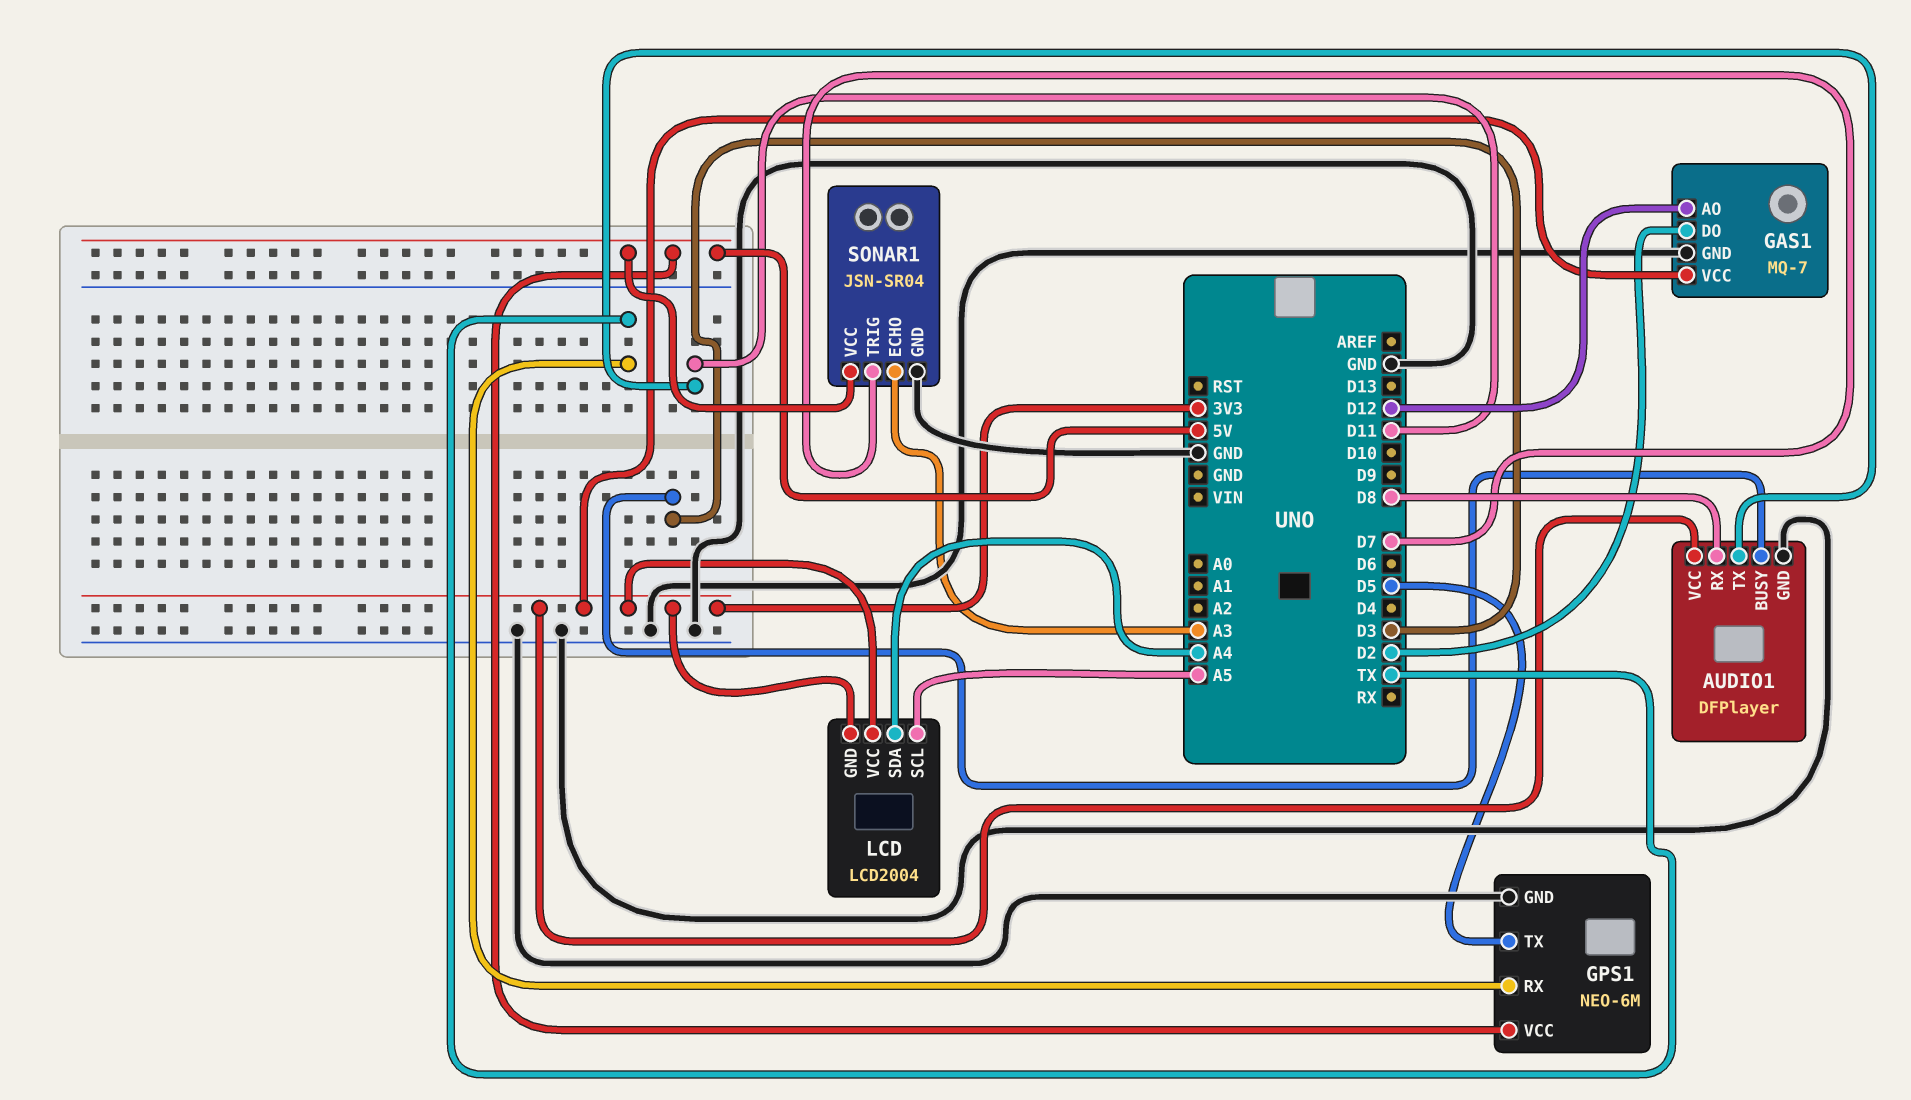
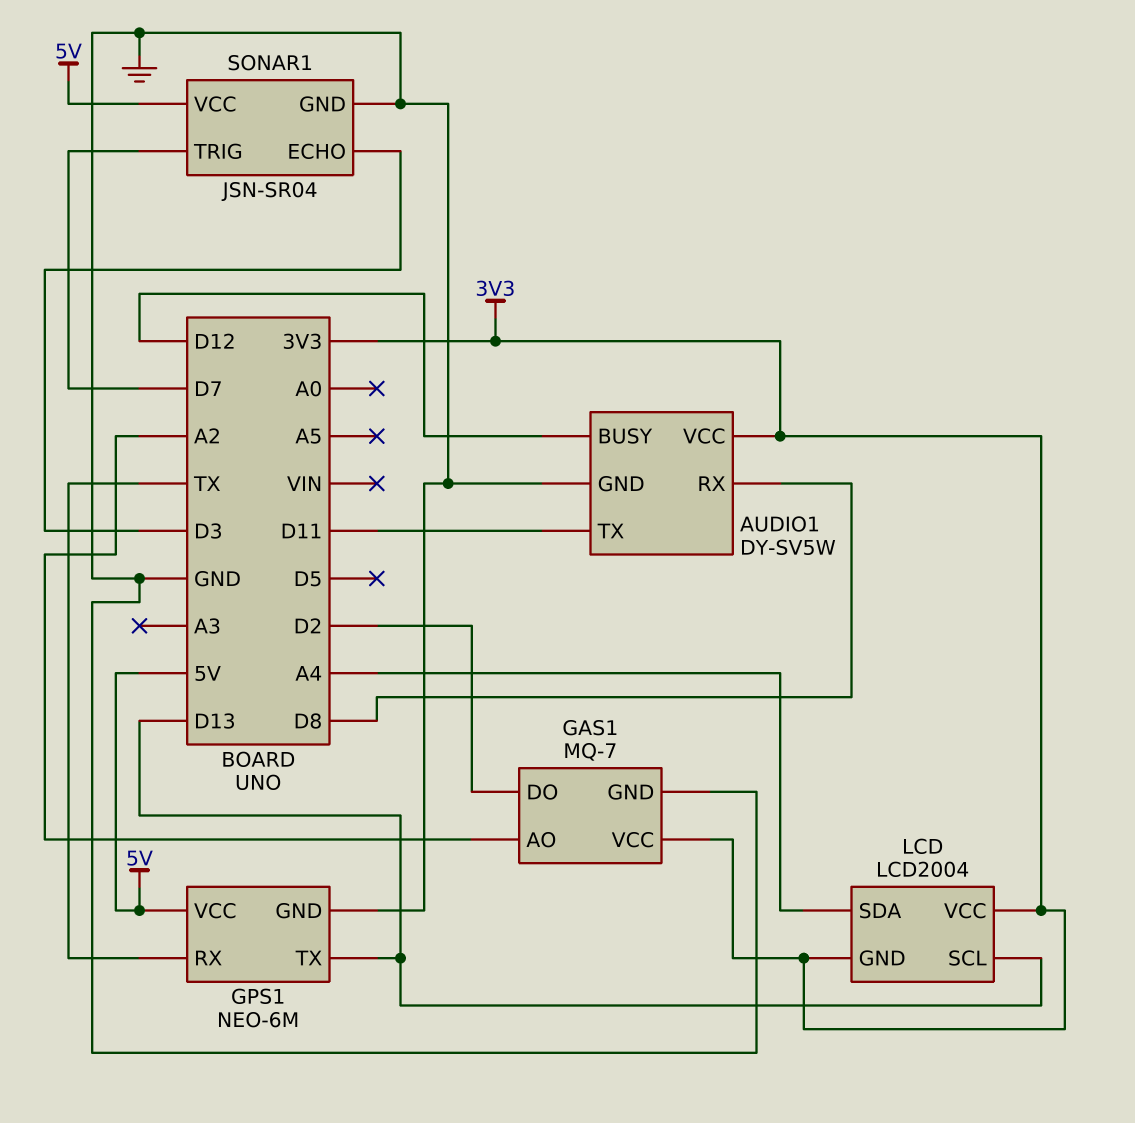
AUDIO1: DFPlayer -> DY-SV5W
AUDIO1 pin BUSY: D3 -> D12
GAS1 pin AO: D12 -> A2
GPS1 pin TX: D5 -> D13
LCD pin SCL: A5 -> D13
SONAR1 pin ECHO: A3 -> D3

